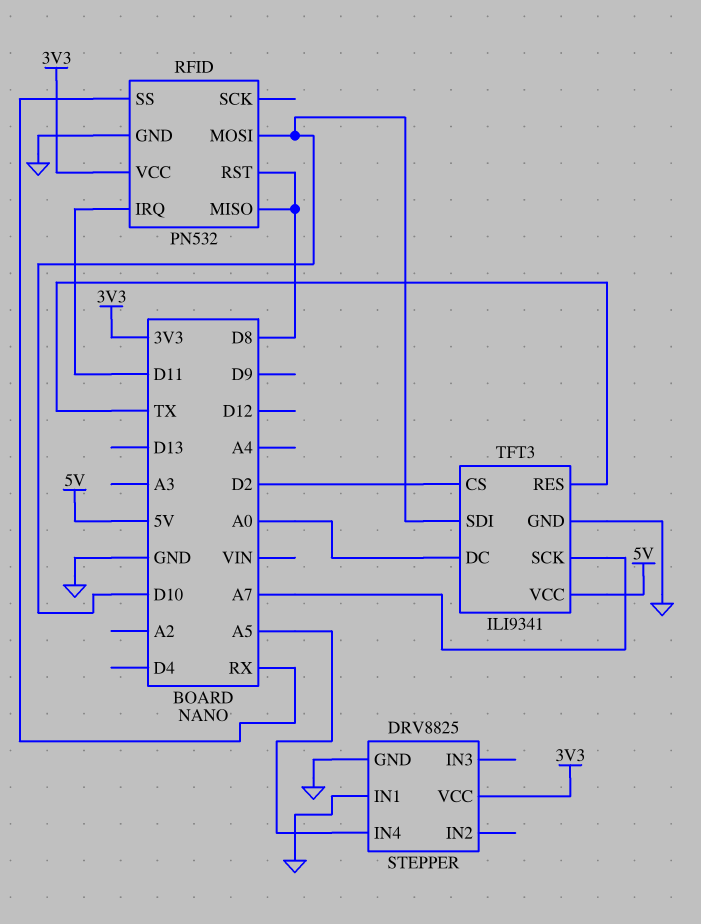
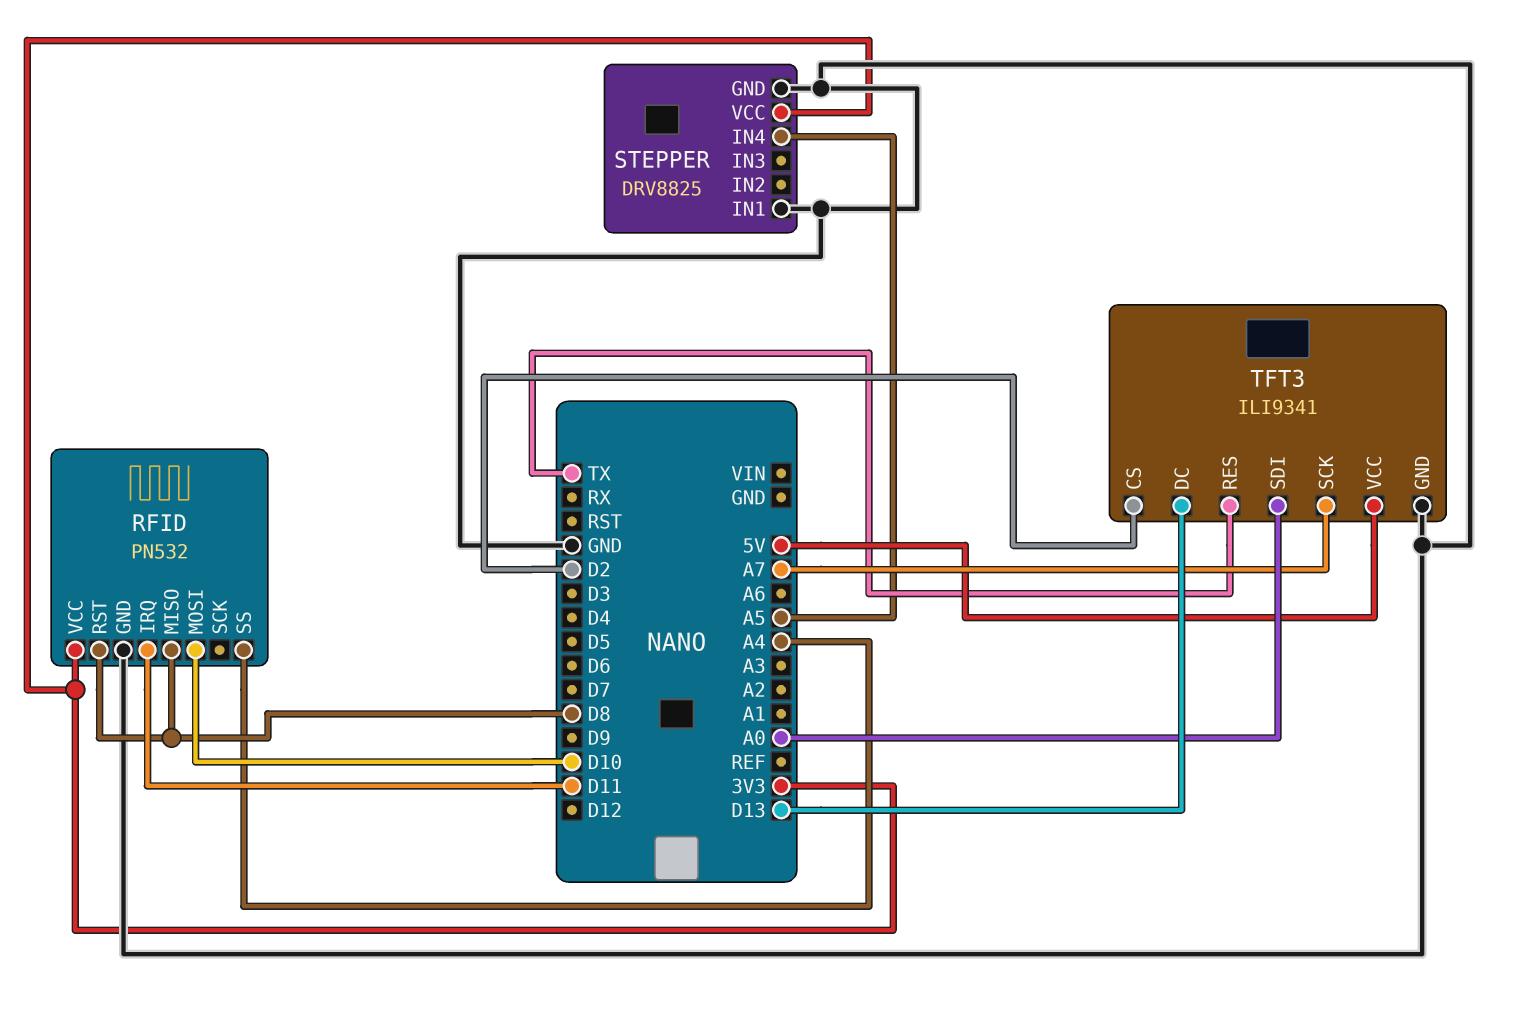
RFID pin SS: RX -> A4
TFT3 pin DC: A0 -> D13
TFT3 pin SDI: D10 -> A0

